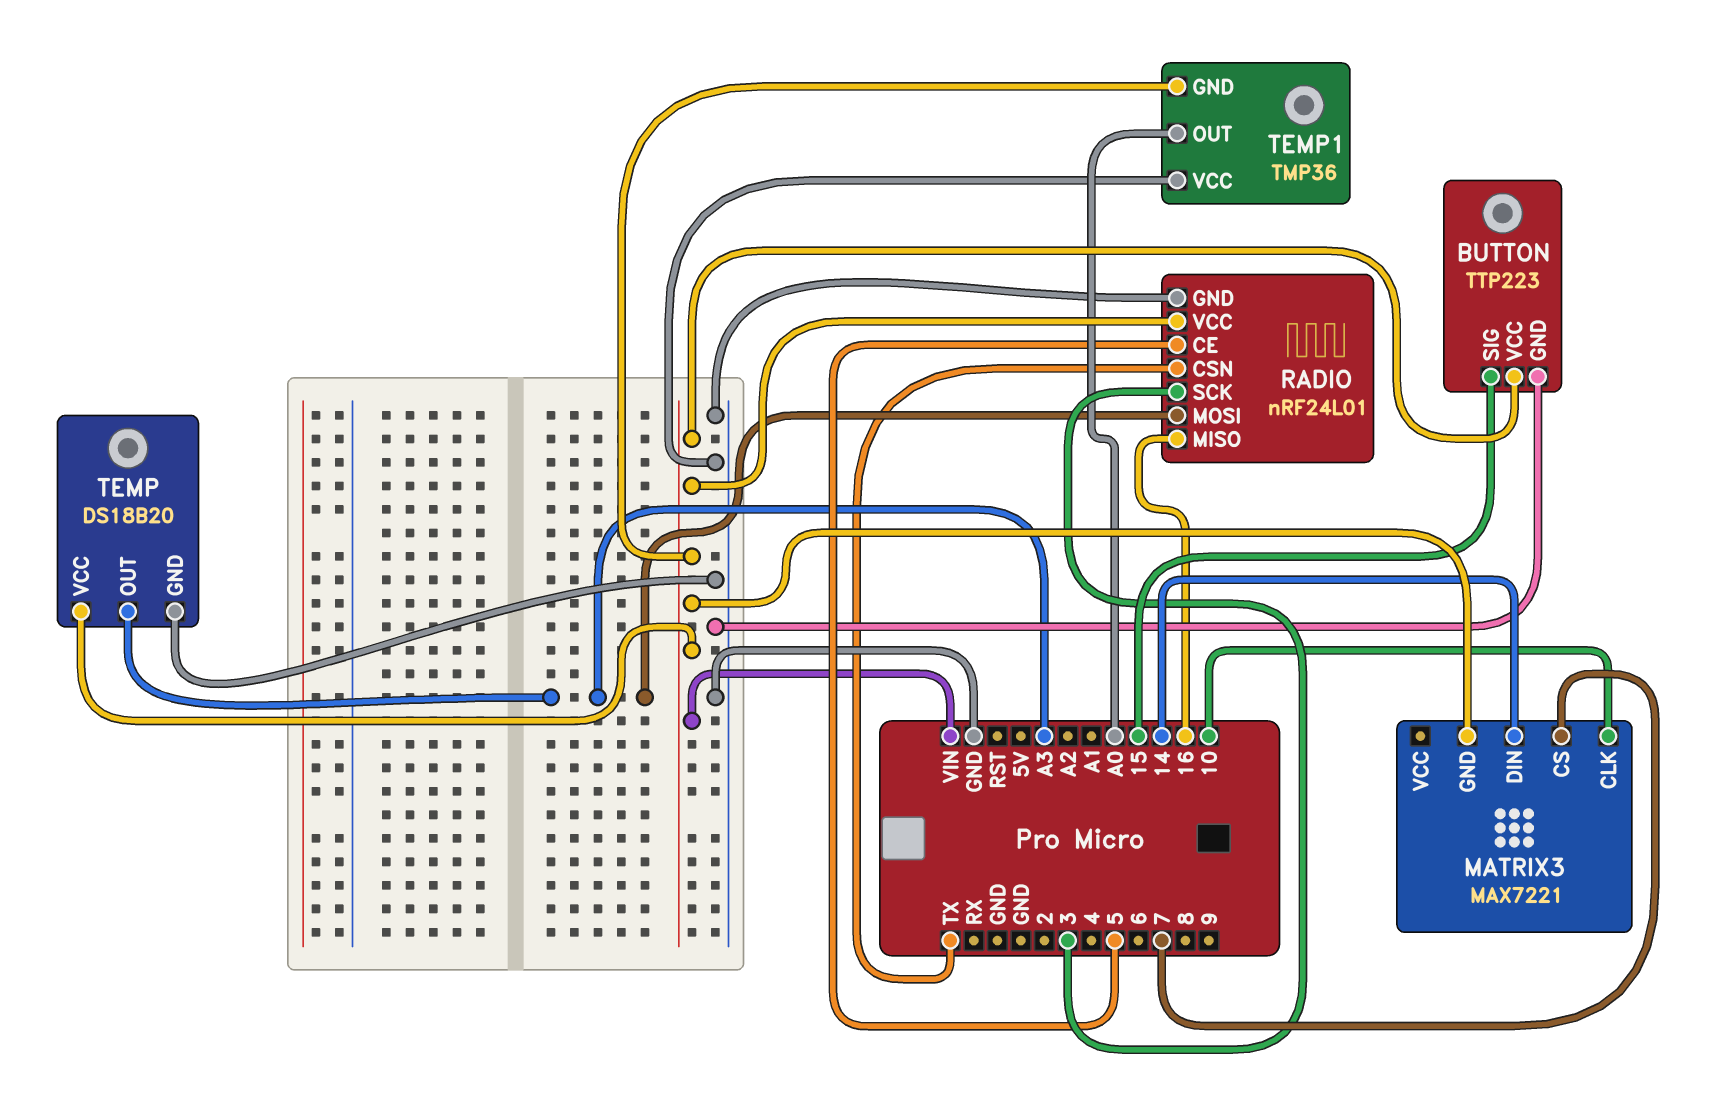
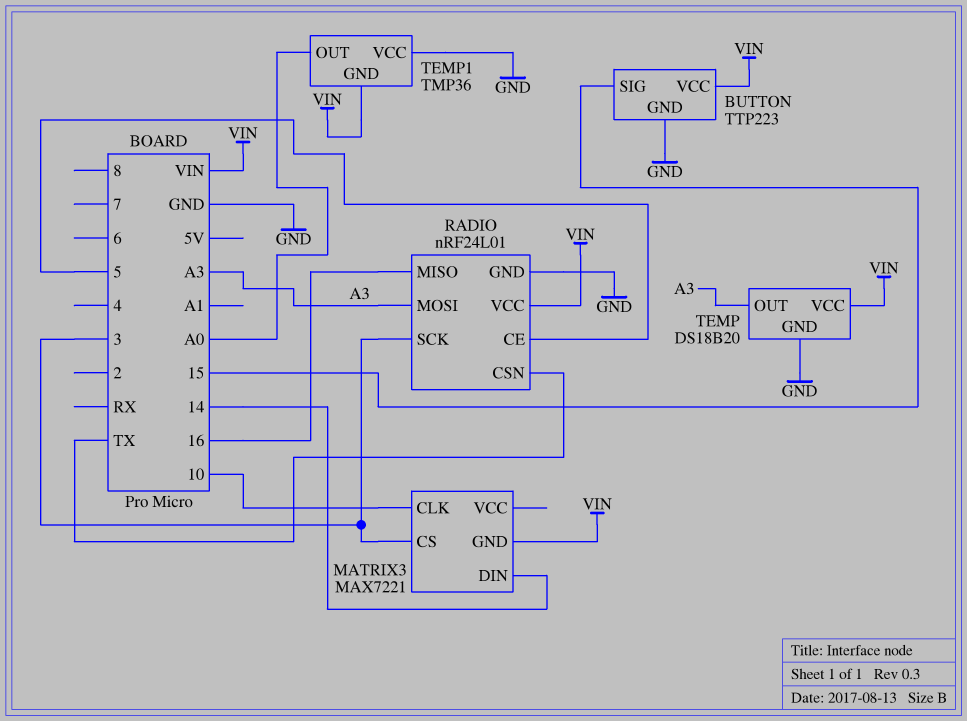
MATRIX3 pin CS: 7 -> 3

